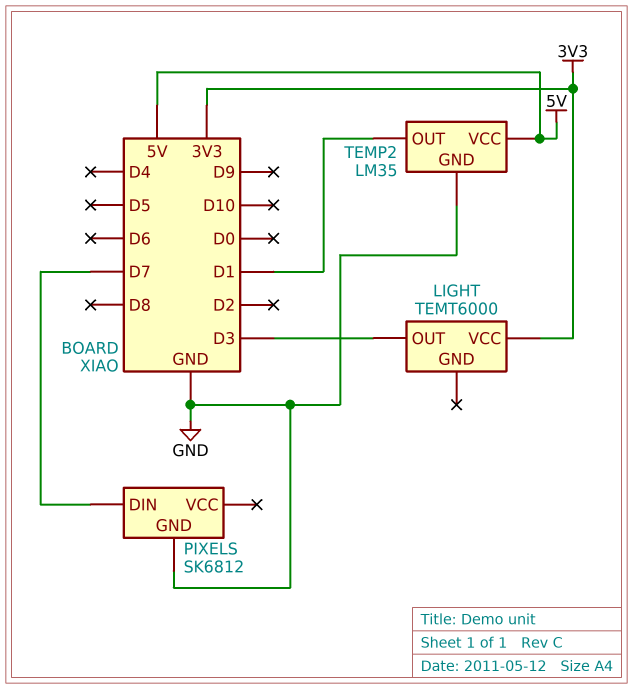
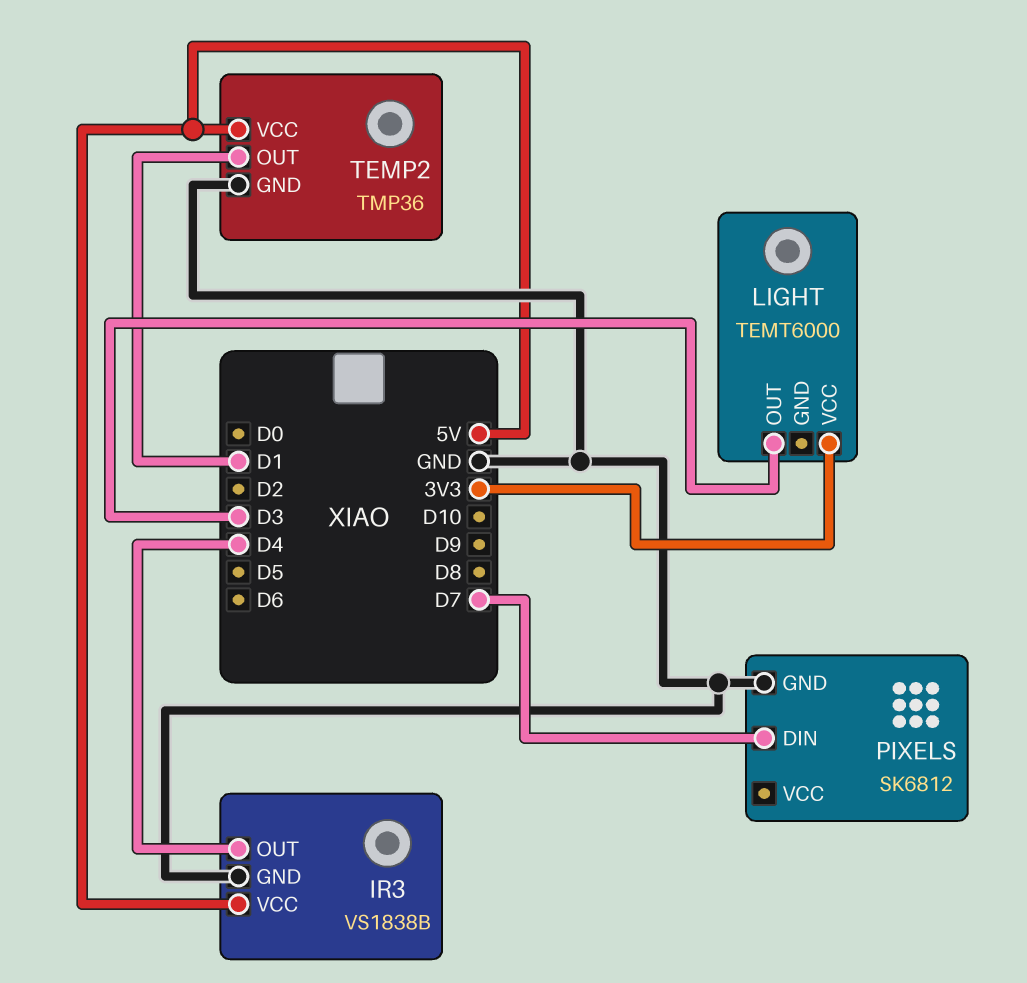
IR3: none -> VS1838B
IR3 pin GND: none -> GND
IR3 pin OUT: none -> D4
IR3 pin VCC: none -> 5V
TEMP2: LM35 -> TMP36

